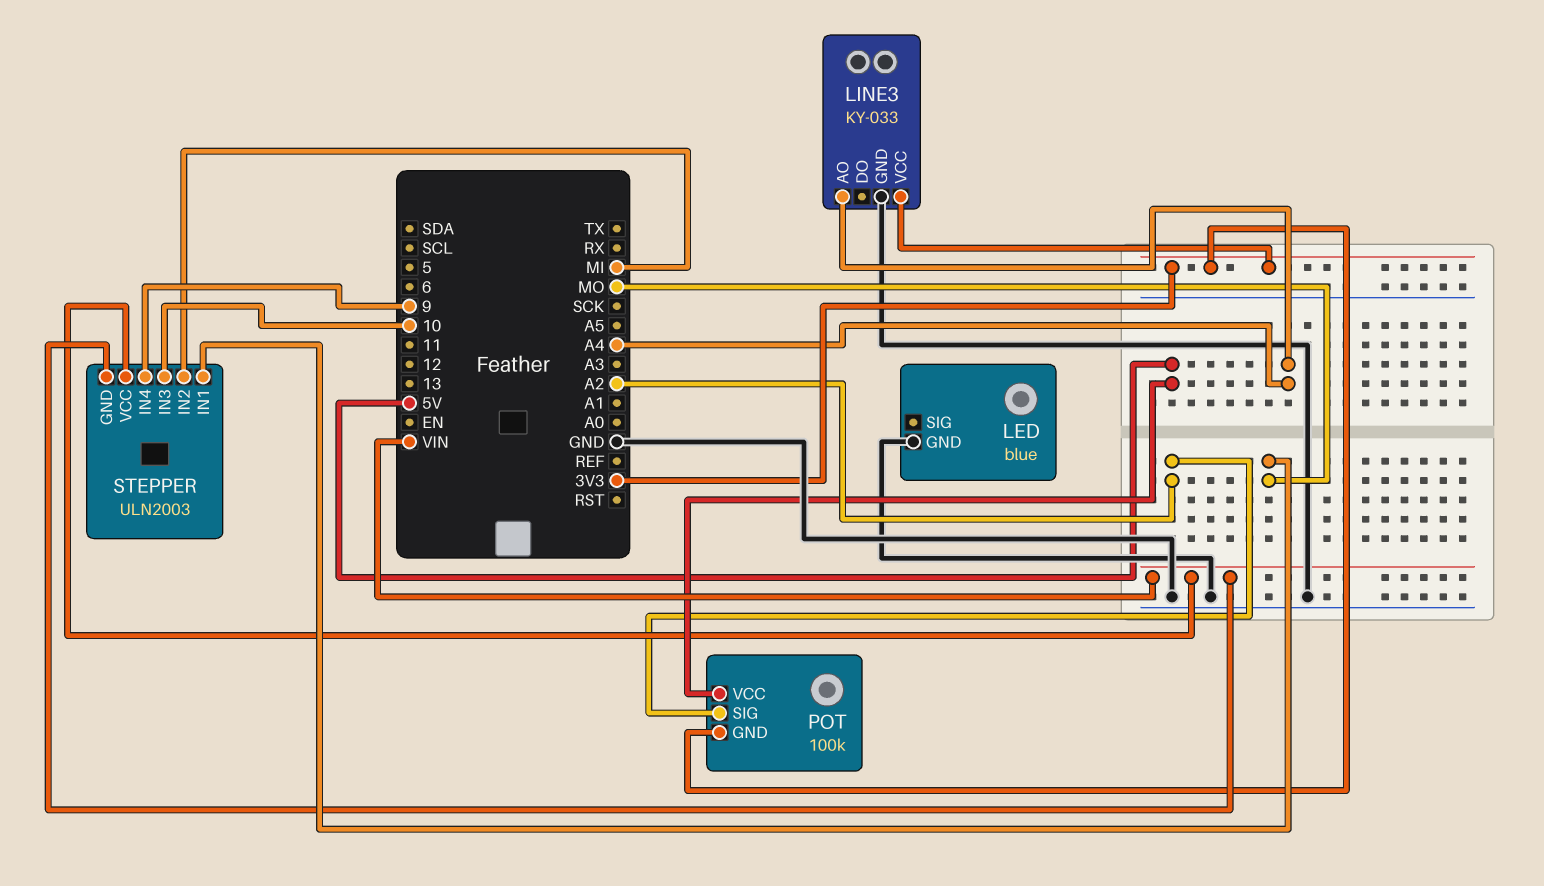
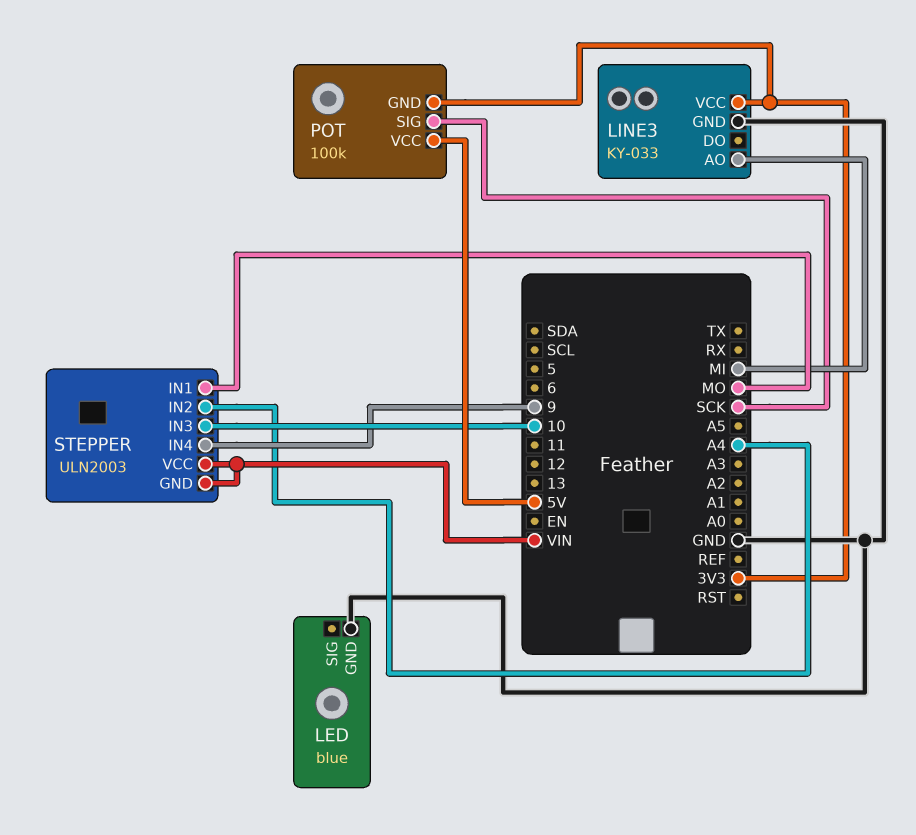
LINE3 pin AO: A4 -> MI
POT pin SIG: A2 -> SCK
STEPPER pin IN2: MI -> A4

